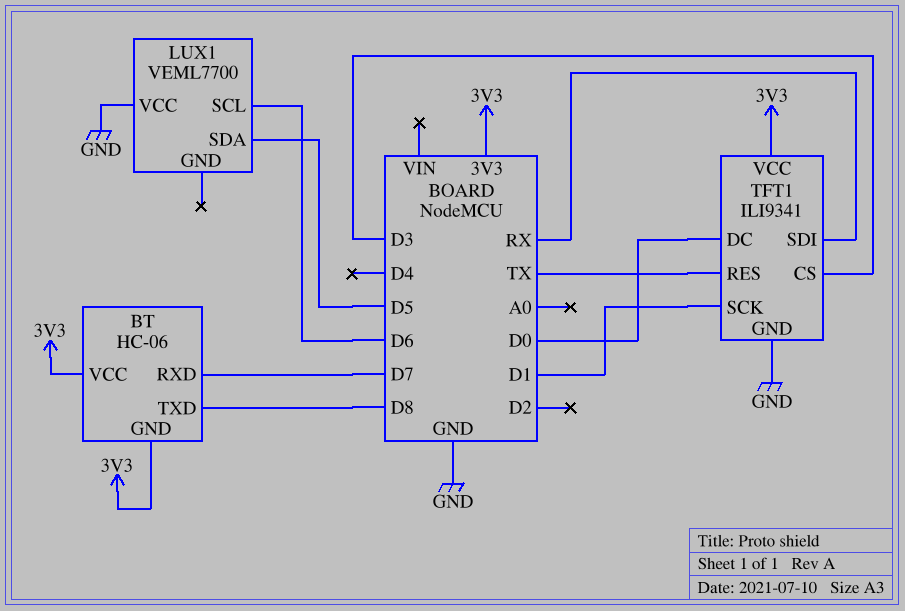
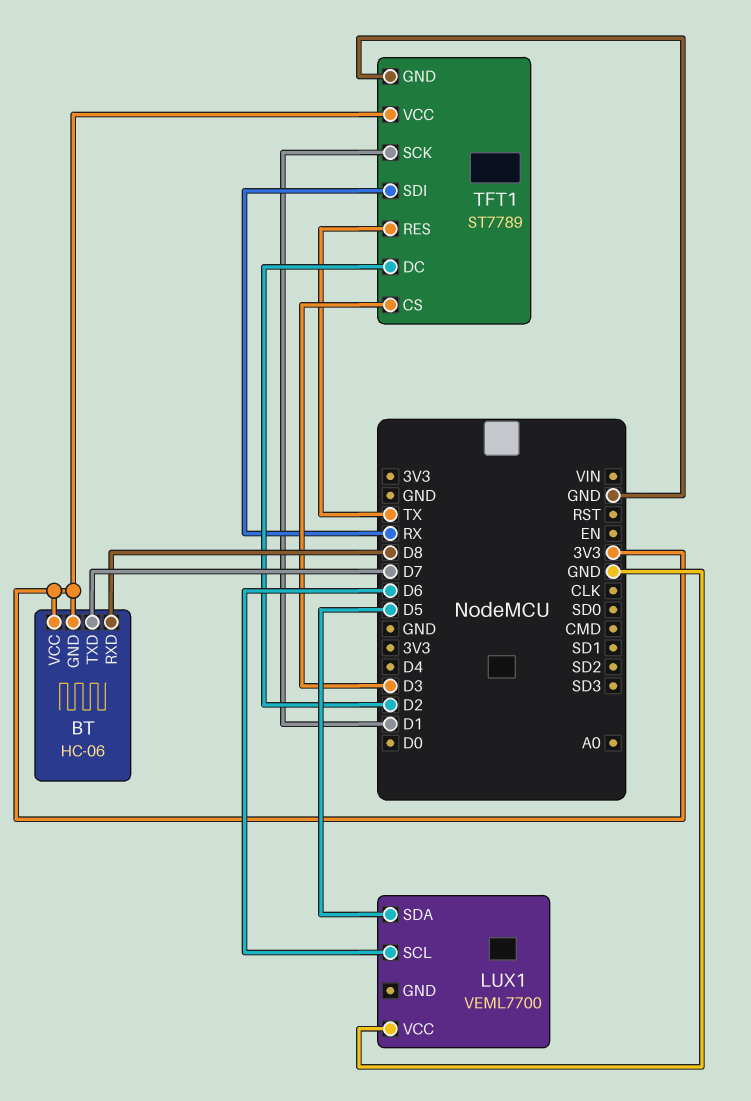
BT pin RXD: D7 -> D8
BT pin TXD: D8 -> D7
TFT1: ILI9341 -> ST7789
TFT1 pin DC: D0 -> D2

